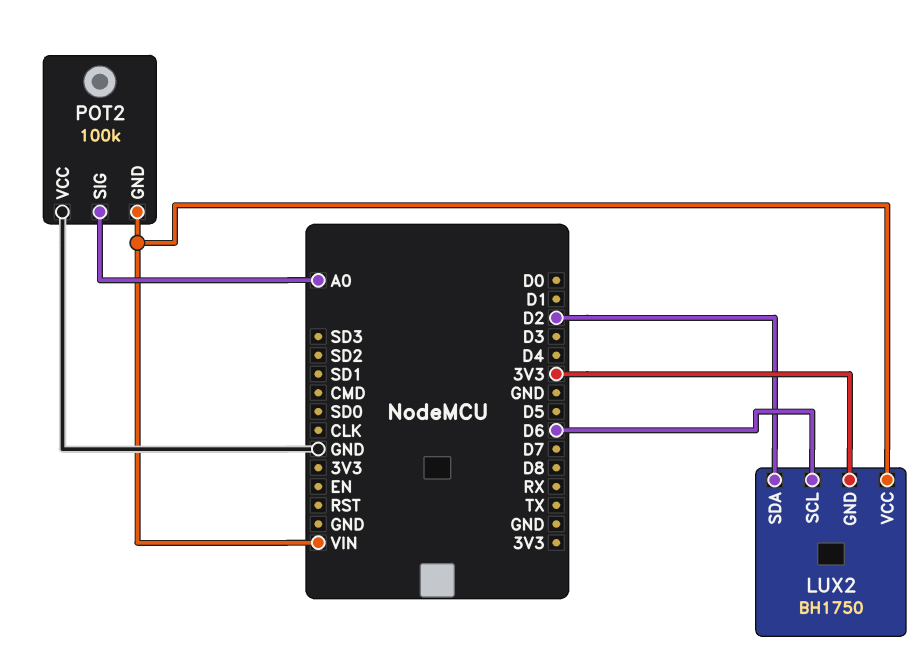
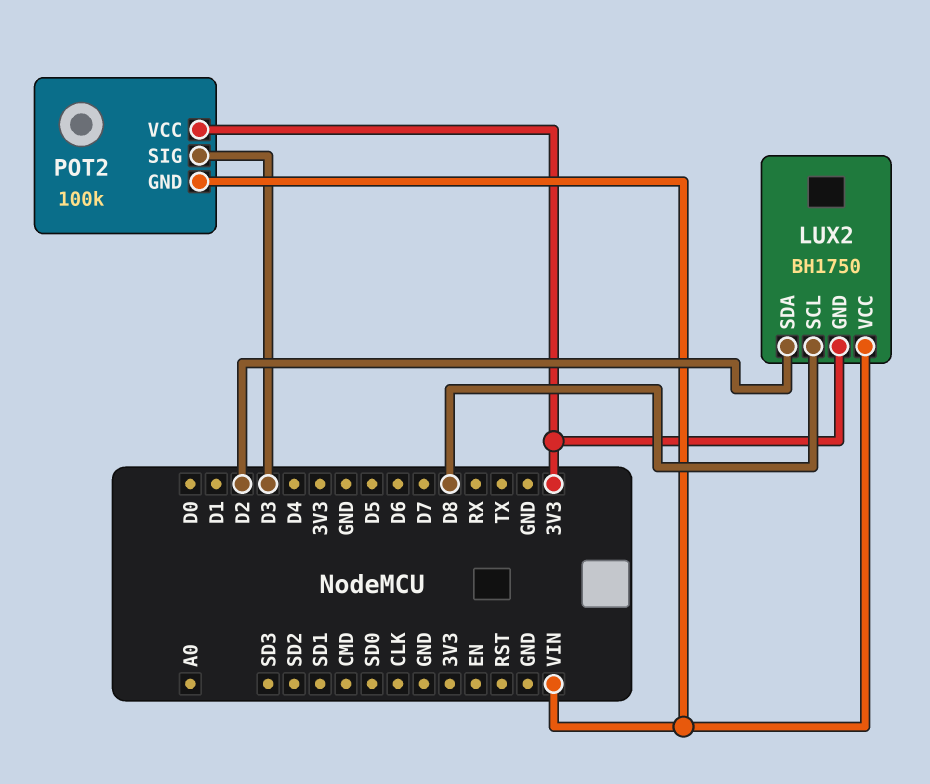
LUX2 pin SCL: D6 -> D8
POT2 pin SIG: A0 -> D3
POT2 pin VCC: GND -> 3V3

